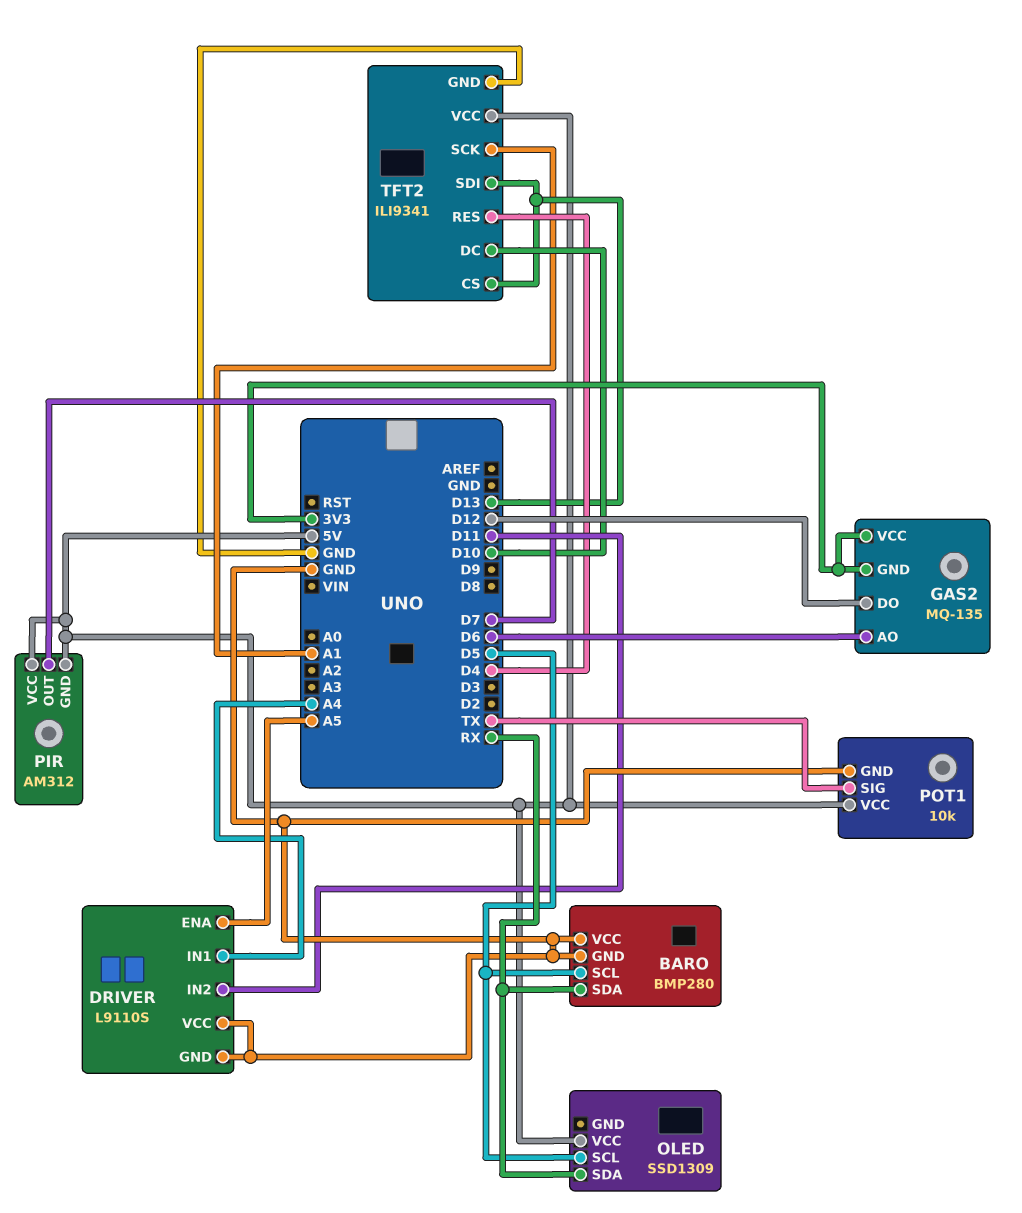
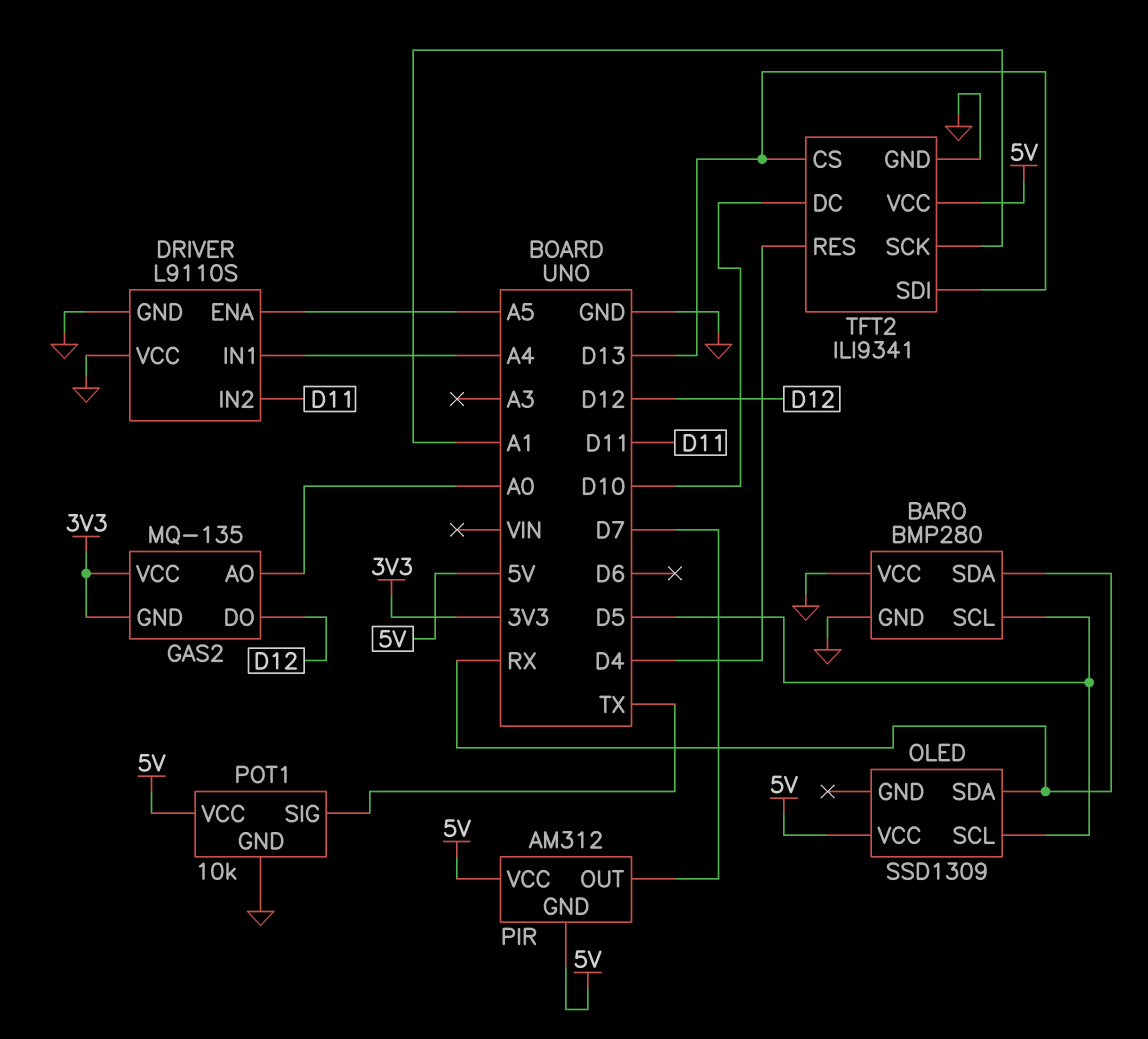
GAS2 pin AO: D6 -> A0

